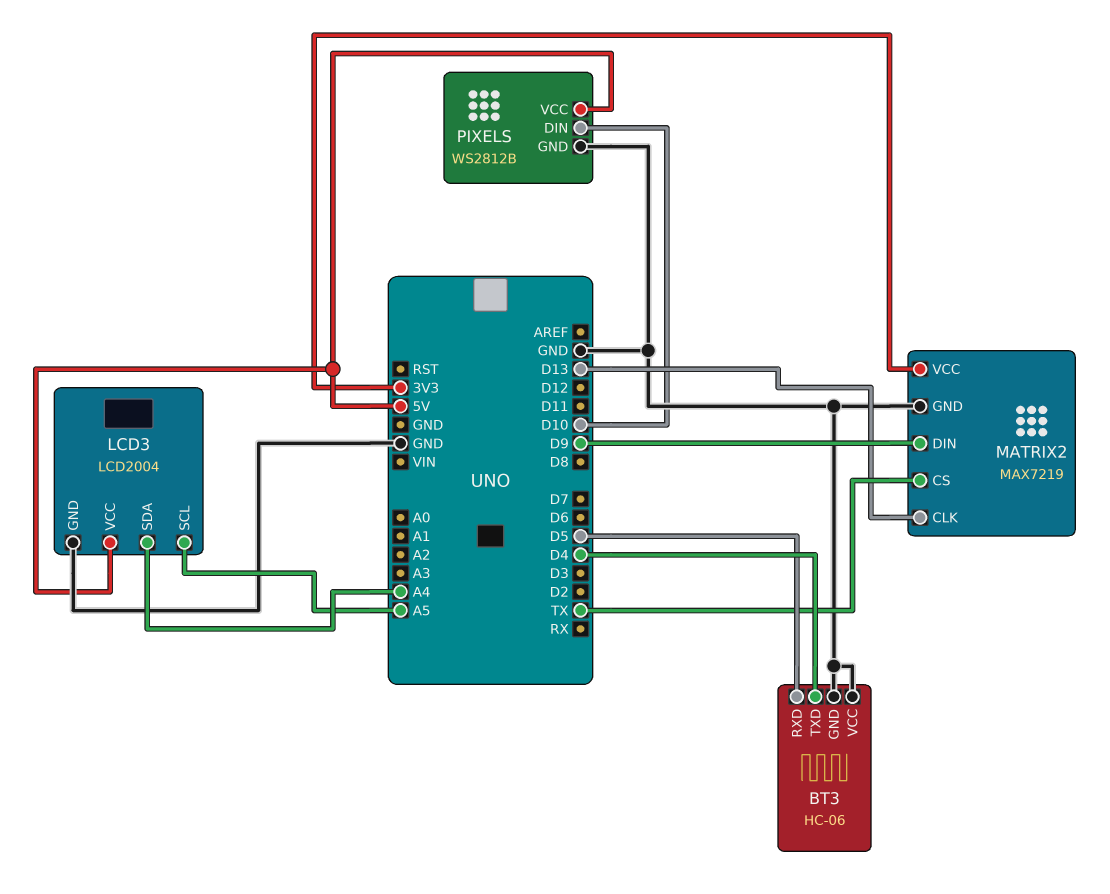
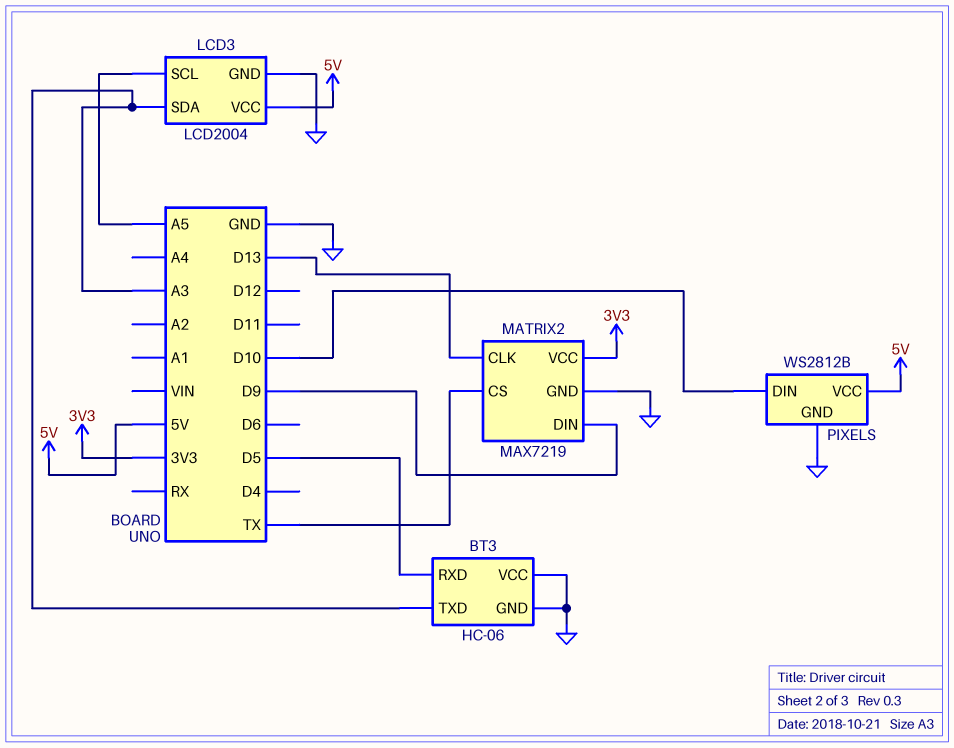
BT3 pin TXD: D4 -> A3
LCD3 pin SDA: A4 -> A3

